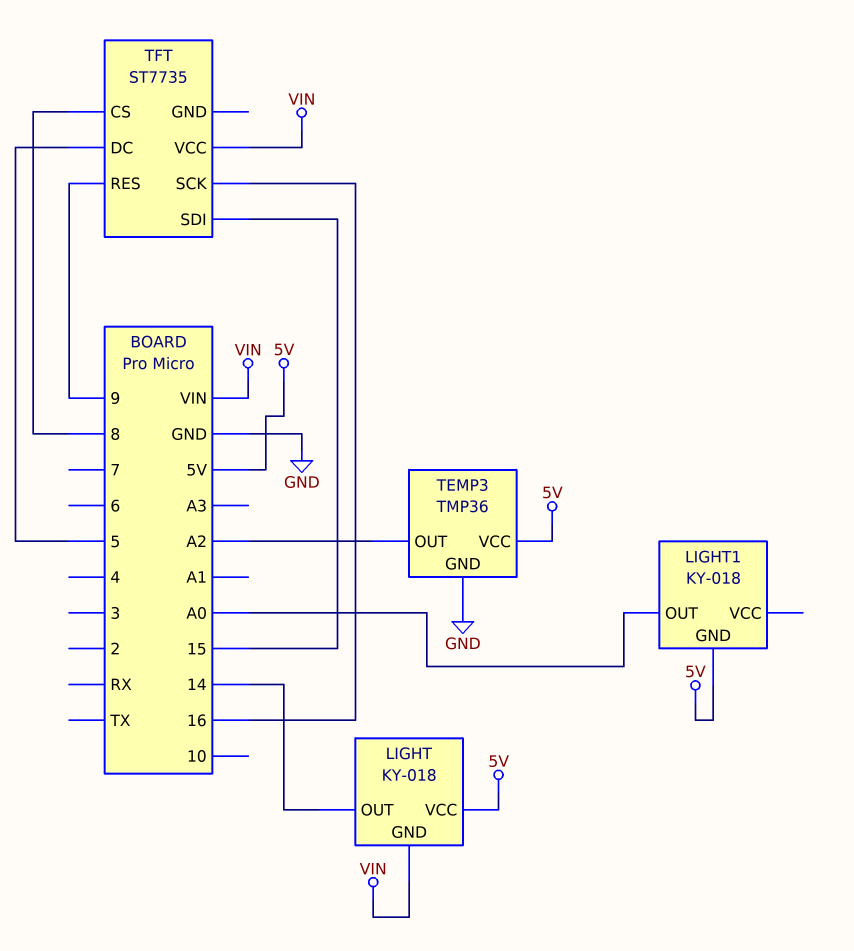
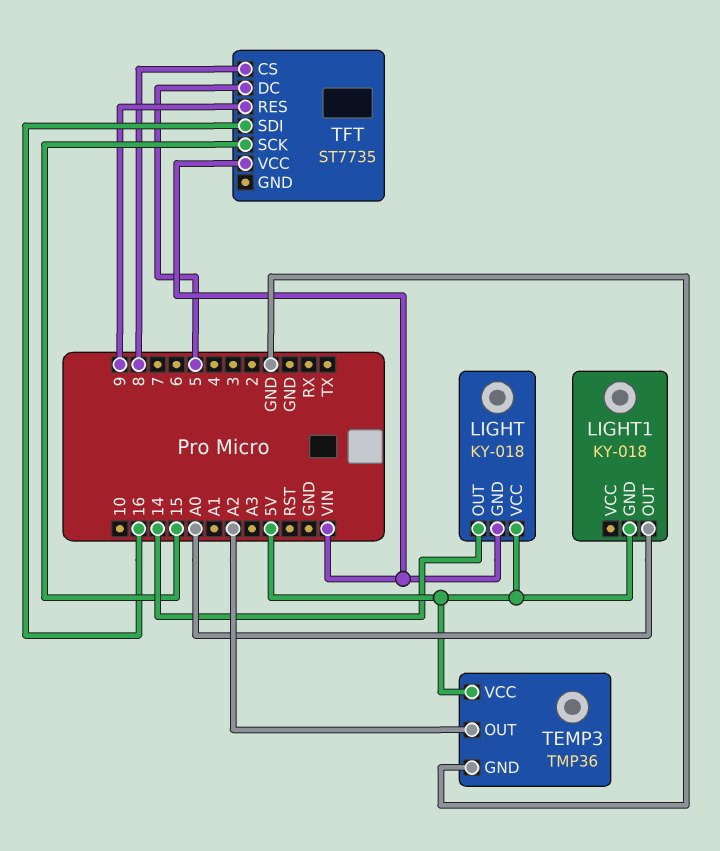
TFT pin SCK: 16 -> 15
TFT pin SDI: 15 -> 16

